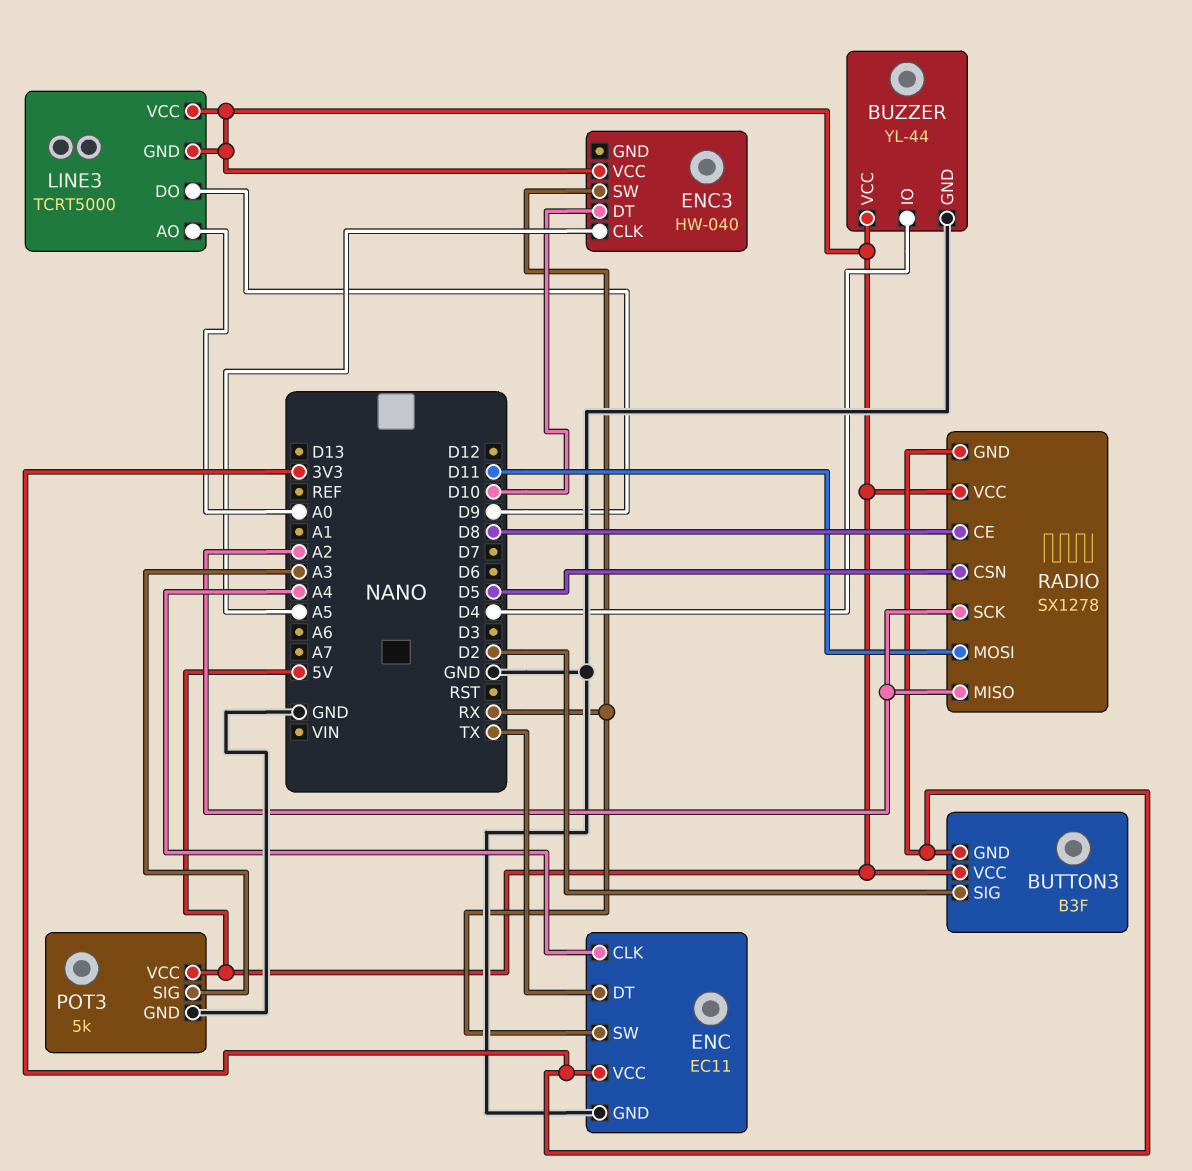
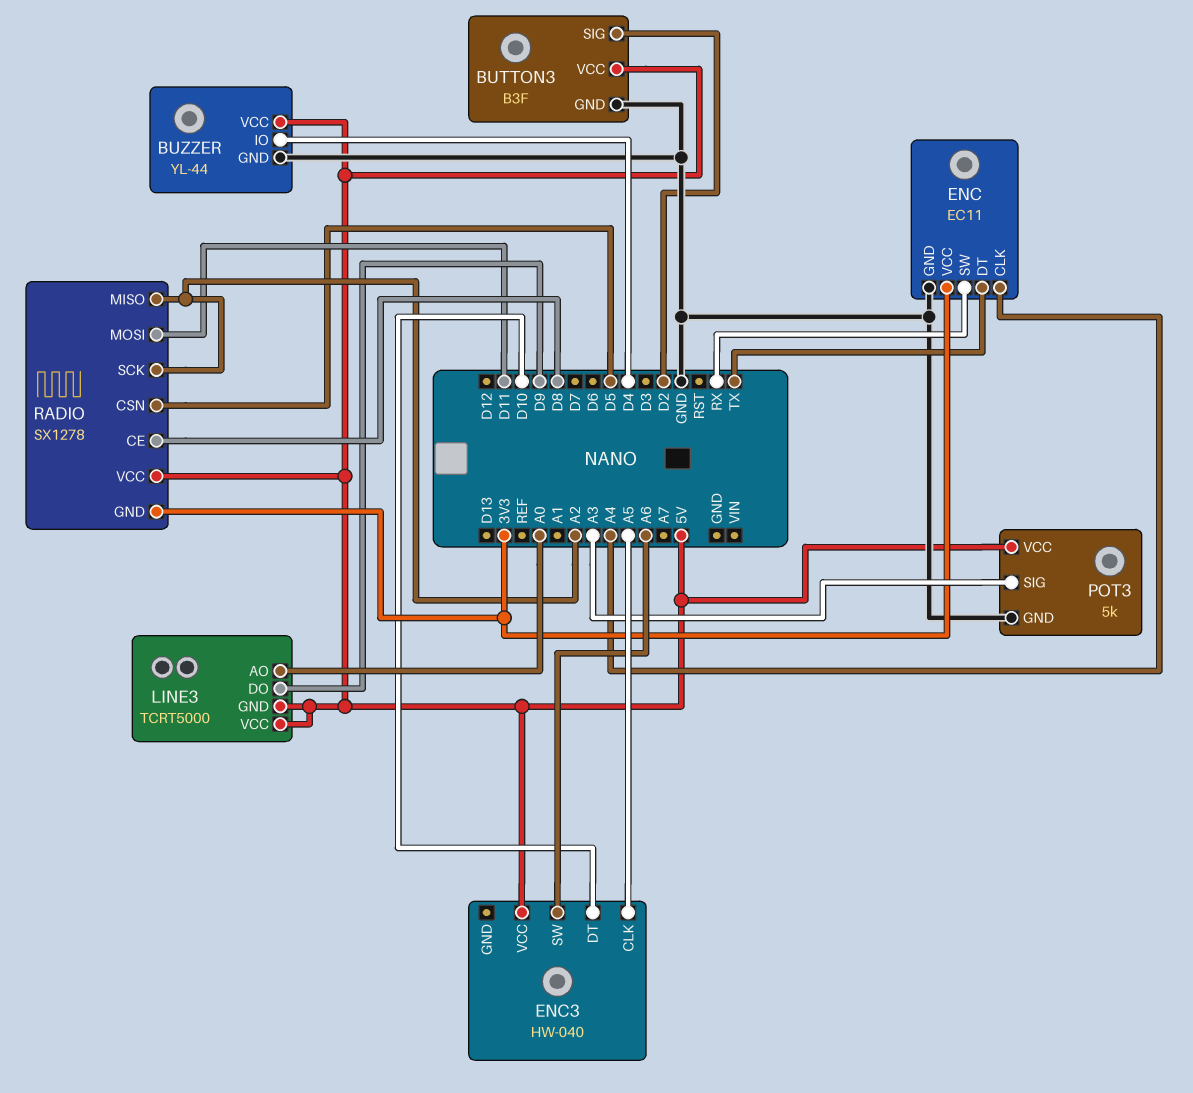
BUTTON3 pin GND: 3V3 -> GND
ENC3 pin SW: RX -> A6

